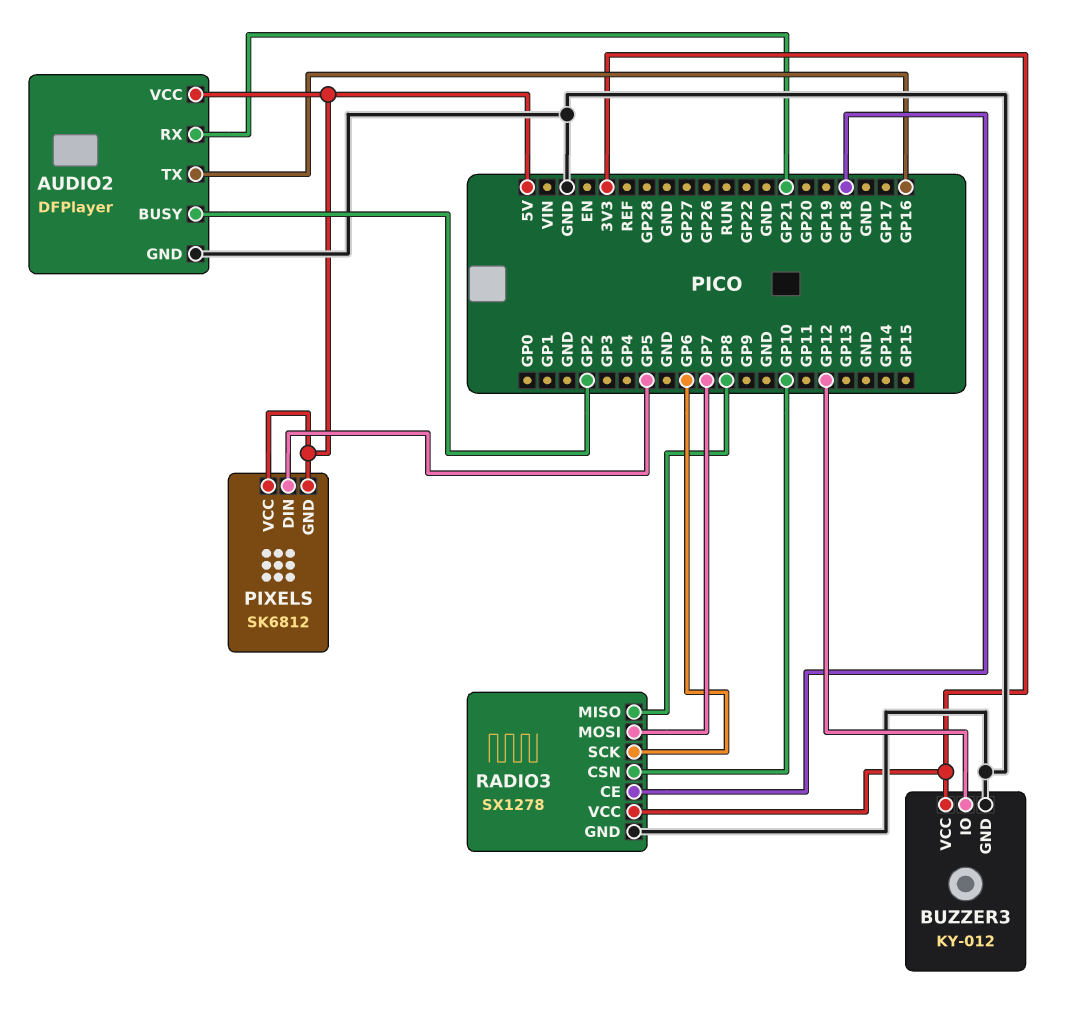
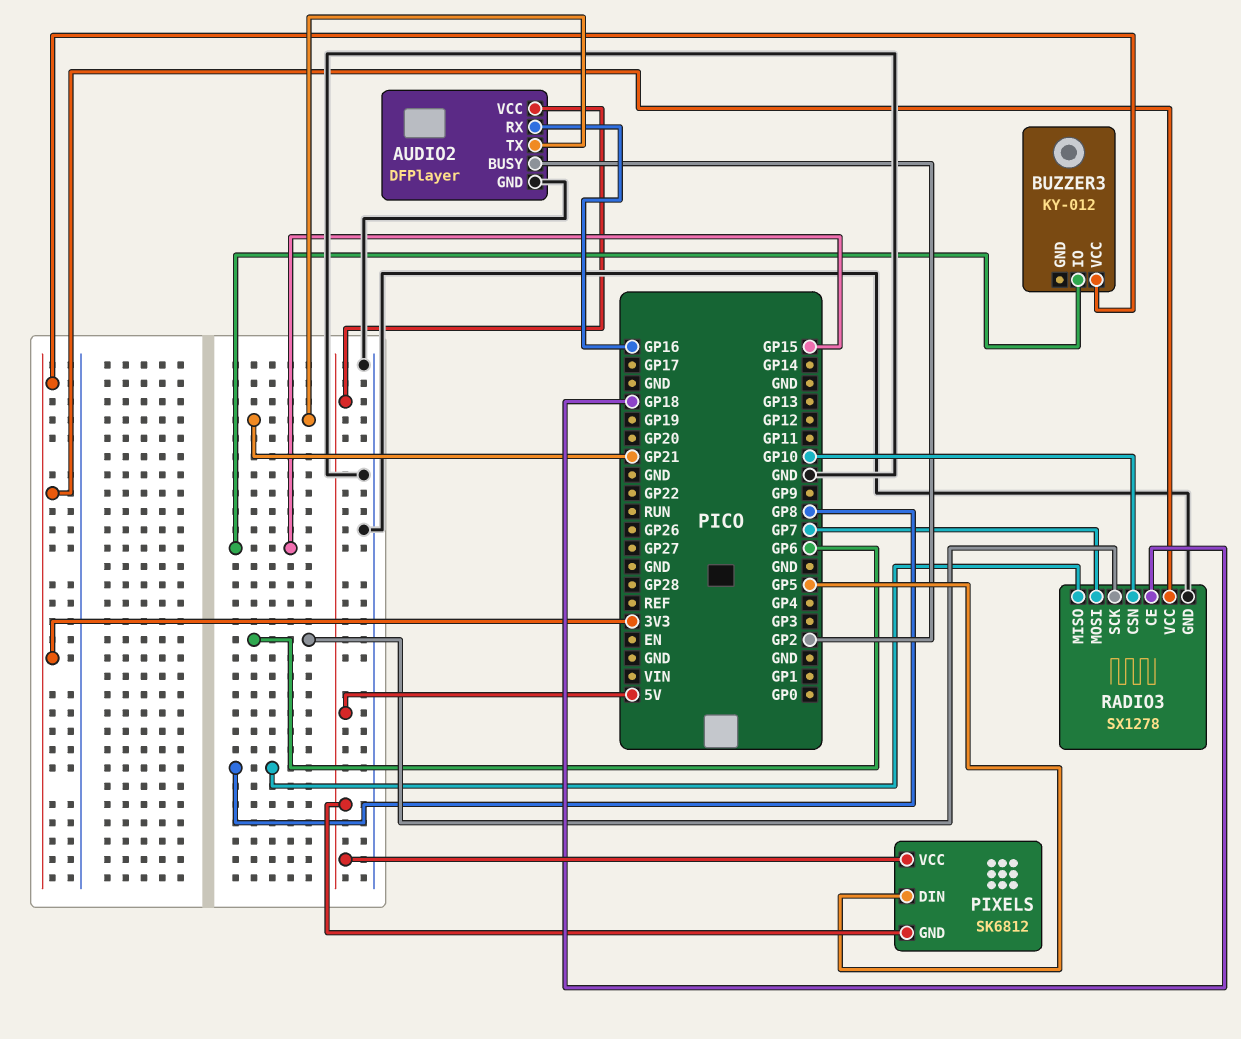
AUDIO2 pin RX: GP21 -> GP16
AUDIO2 pin TX: GP16 -> GP21
BUZZER3 pin GND: GND -> none
BUZZER3 pin IO: GP12 -> GP15

